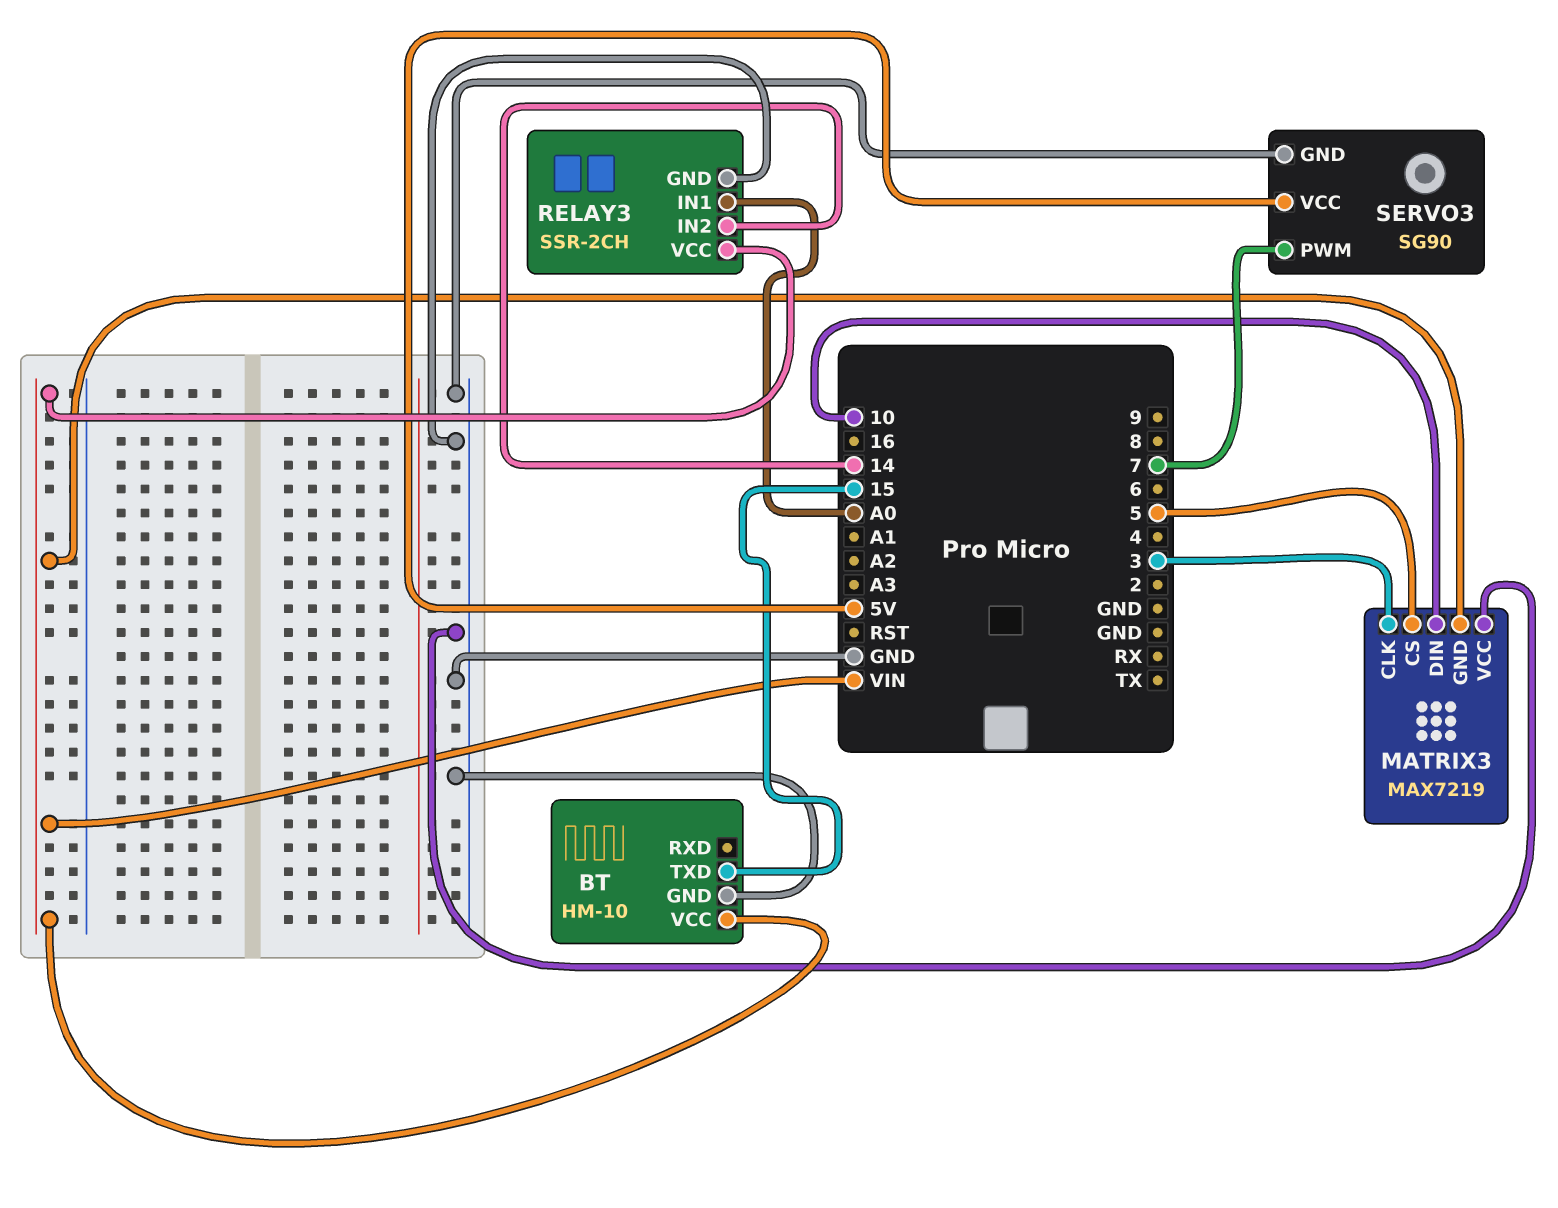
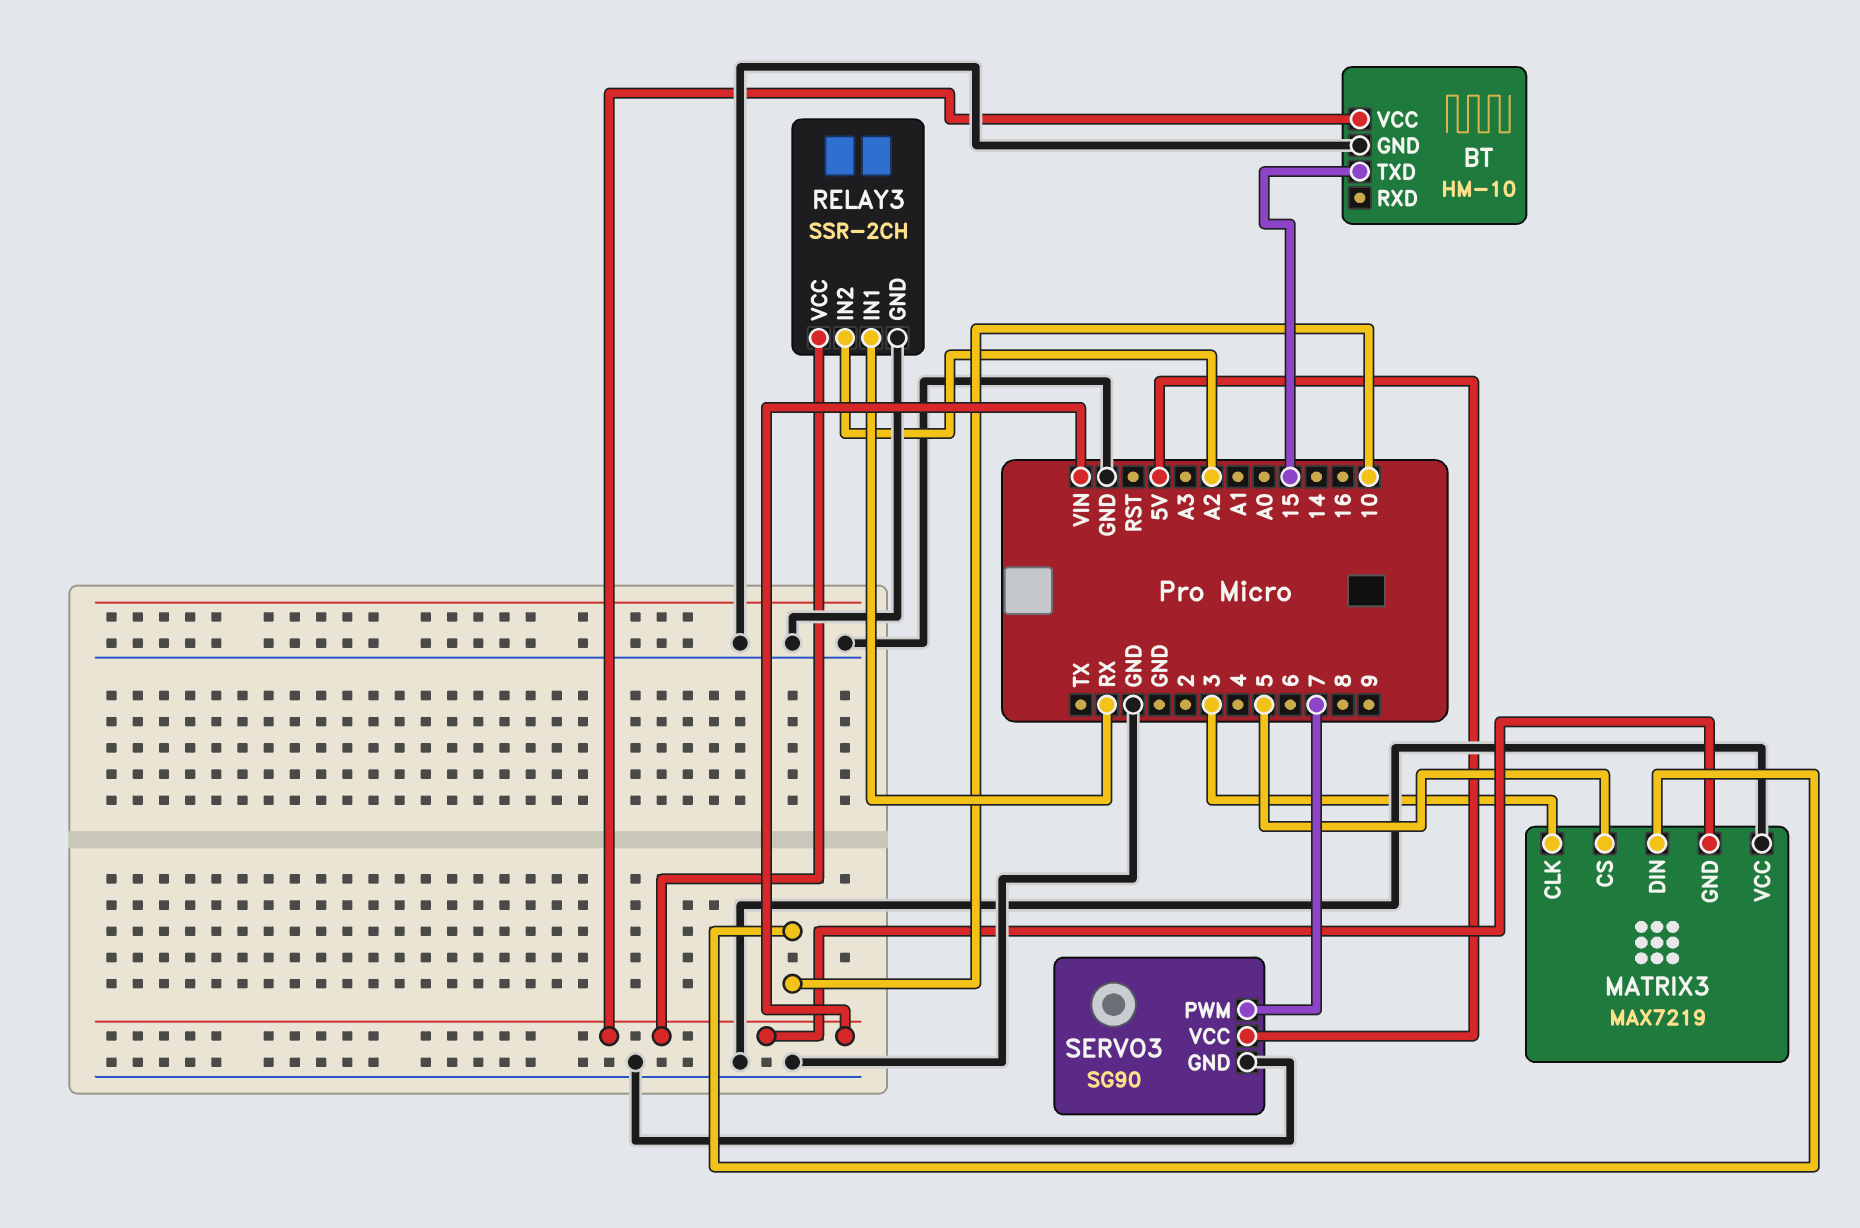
RELAY3 pin IN1: A0 -> RX
RELAY3 pin IN2: 14 -> A2

